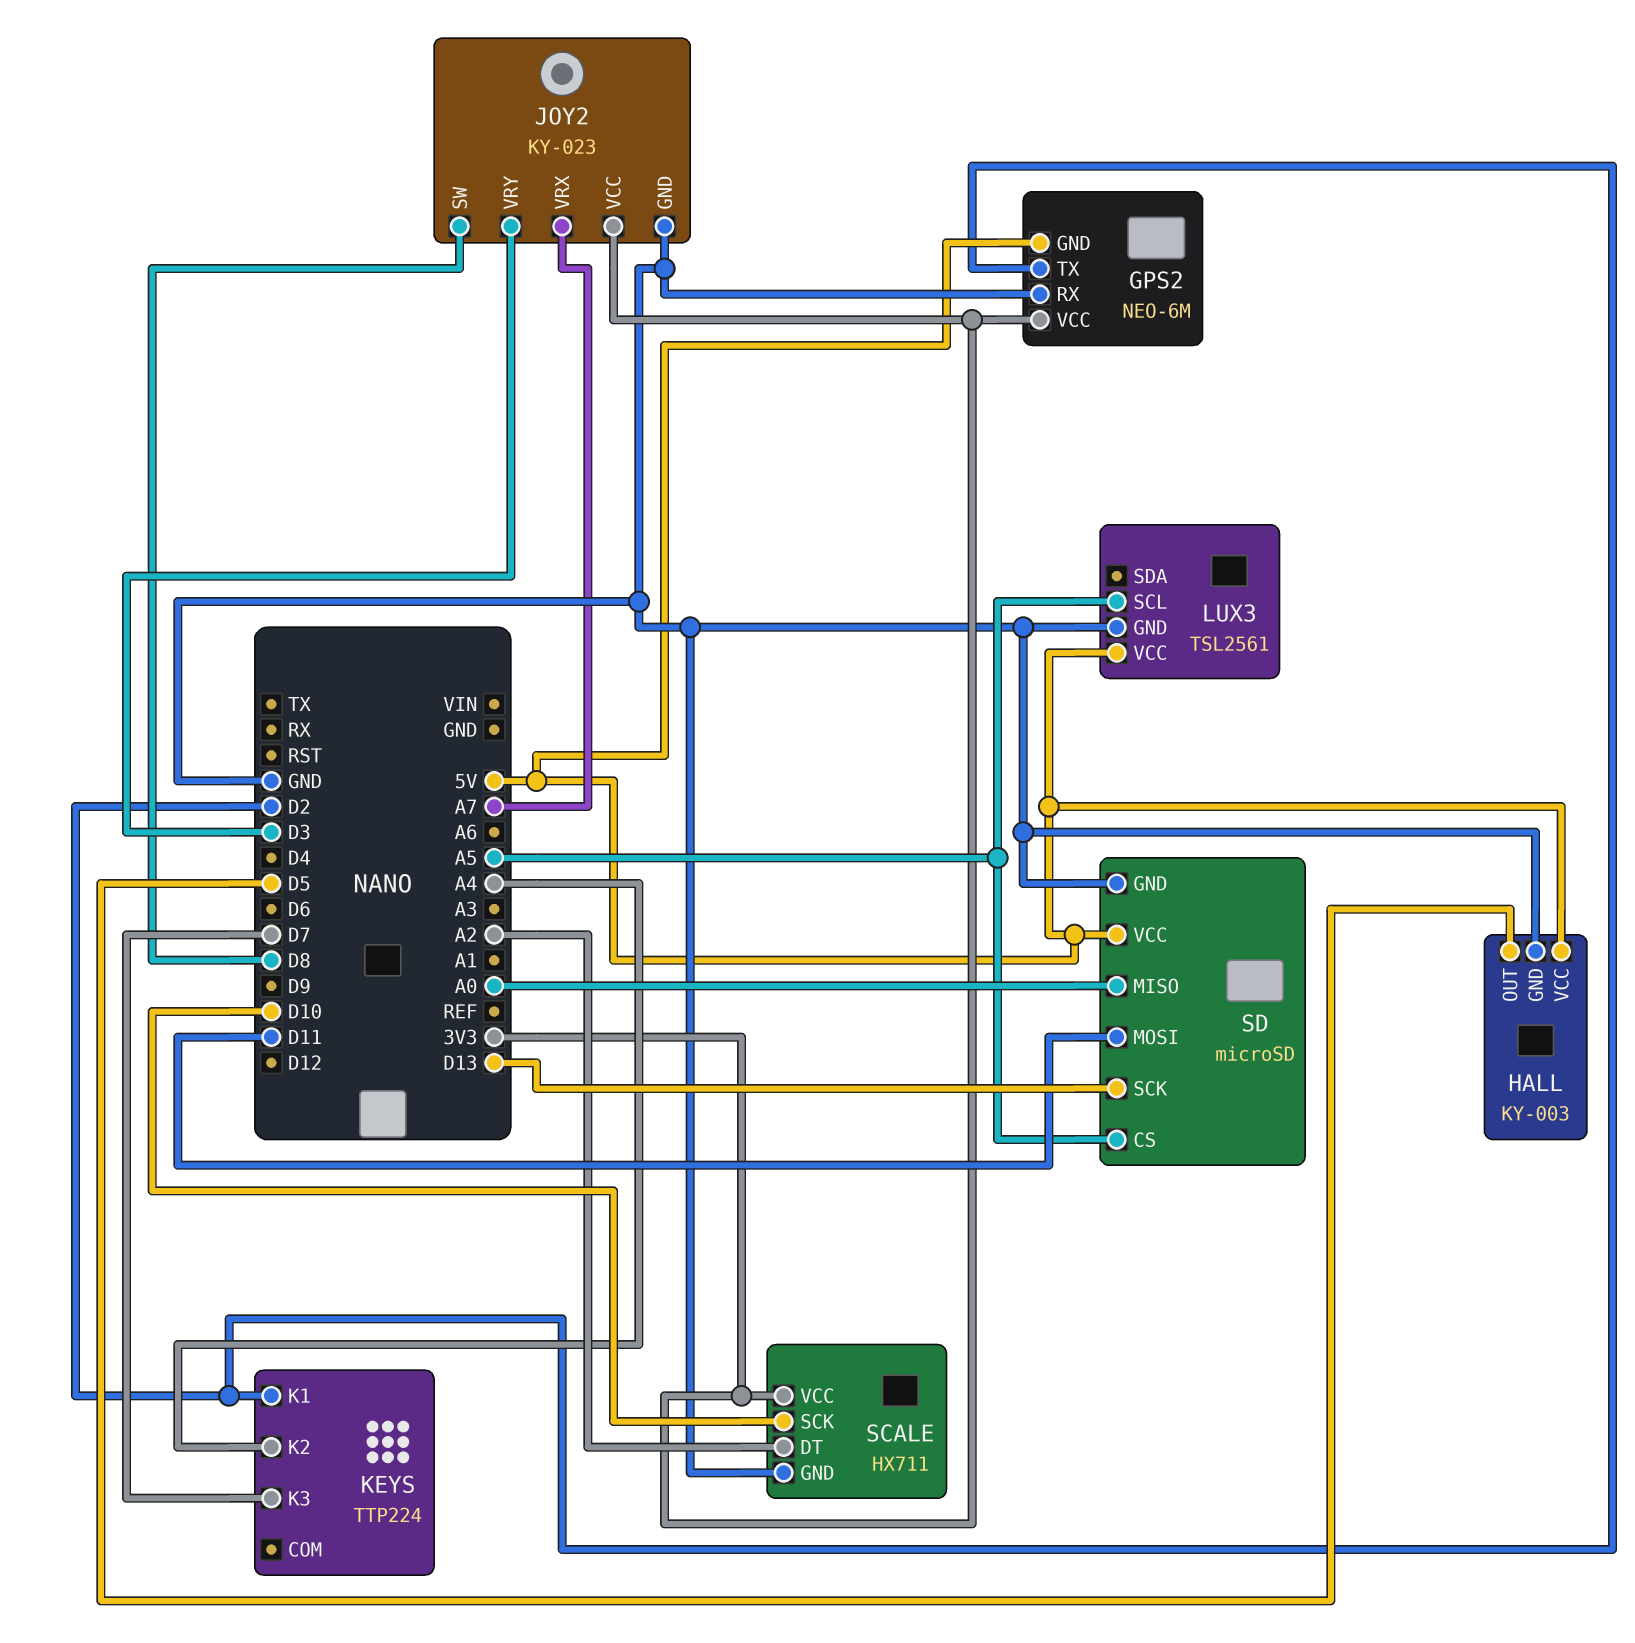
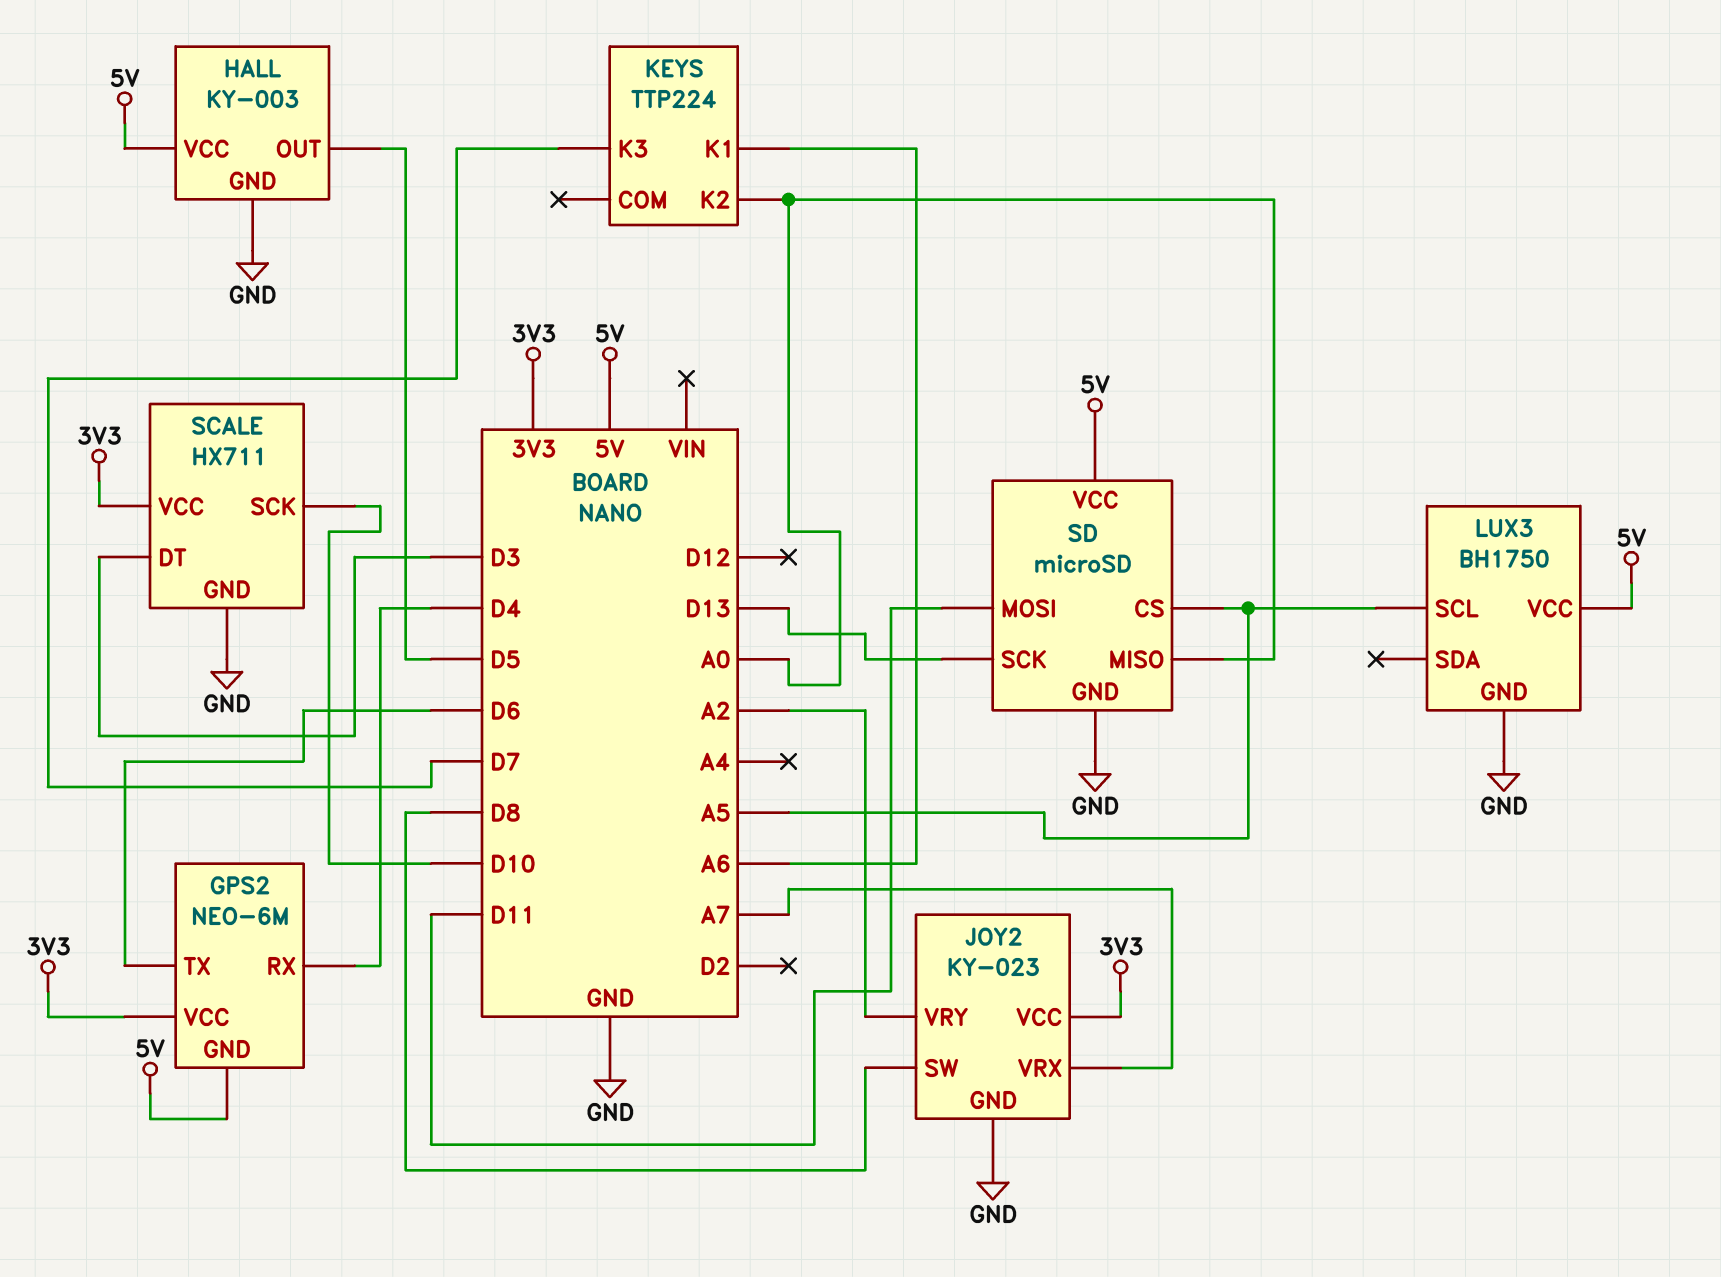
GPS2 pin RX: GND -> D4
GPS2 pin TX: D2 -> D6
JOY2 pin VRY: D3 -> A2
KEYS pin K1: D2 -> A6
KEYS pin K2: A4 -> A0
LUX3: TSL2561 -> BH1750
SCALE pin DT: A2 -> D3

